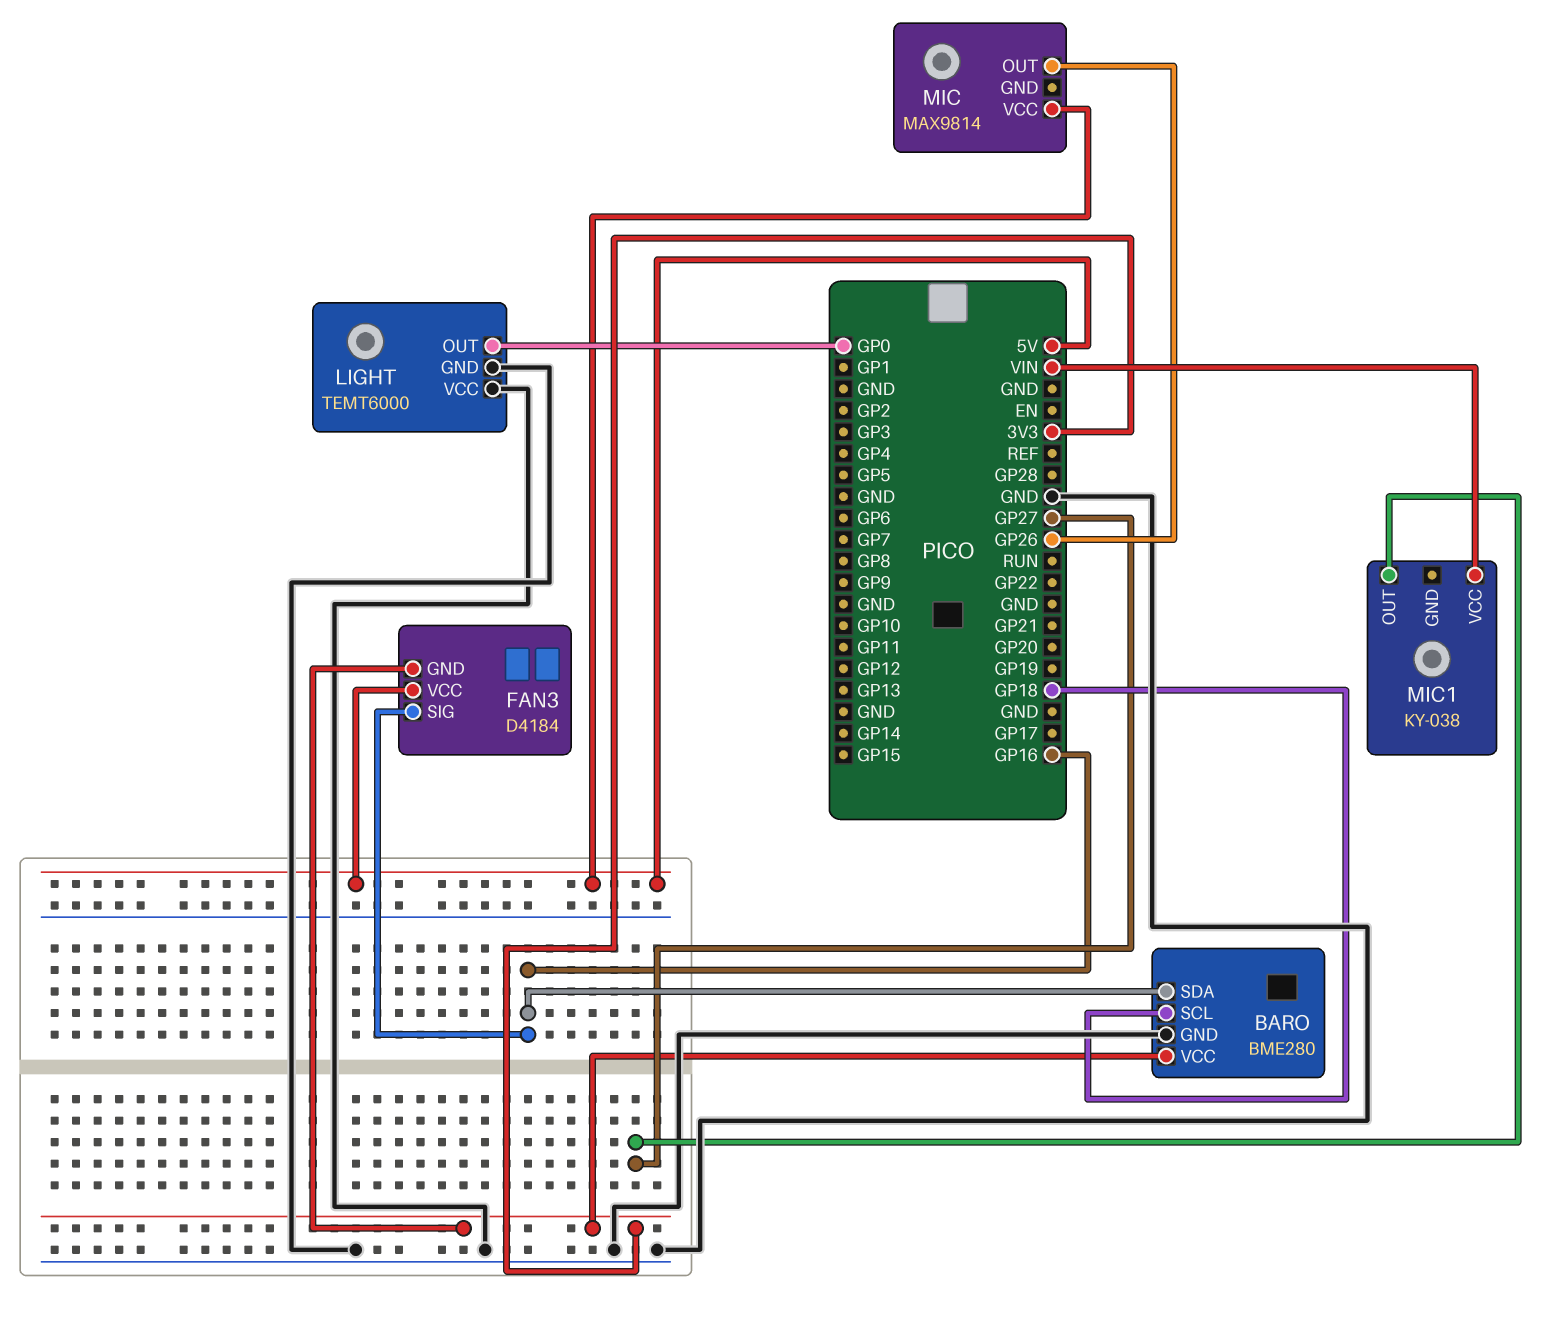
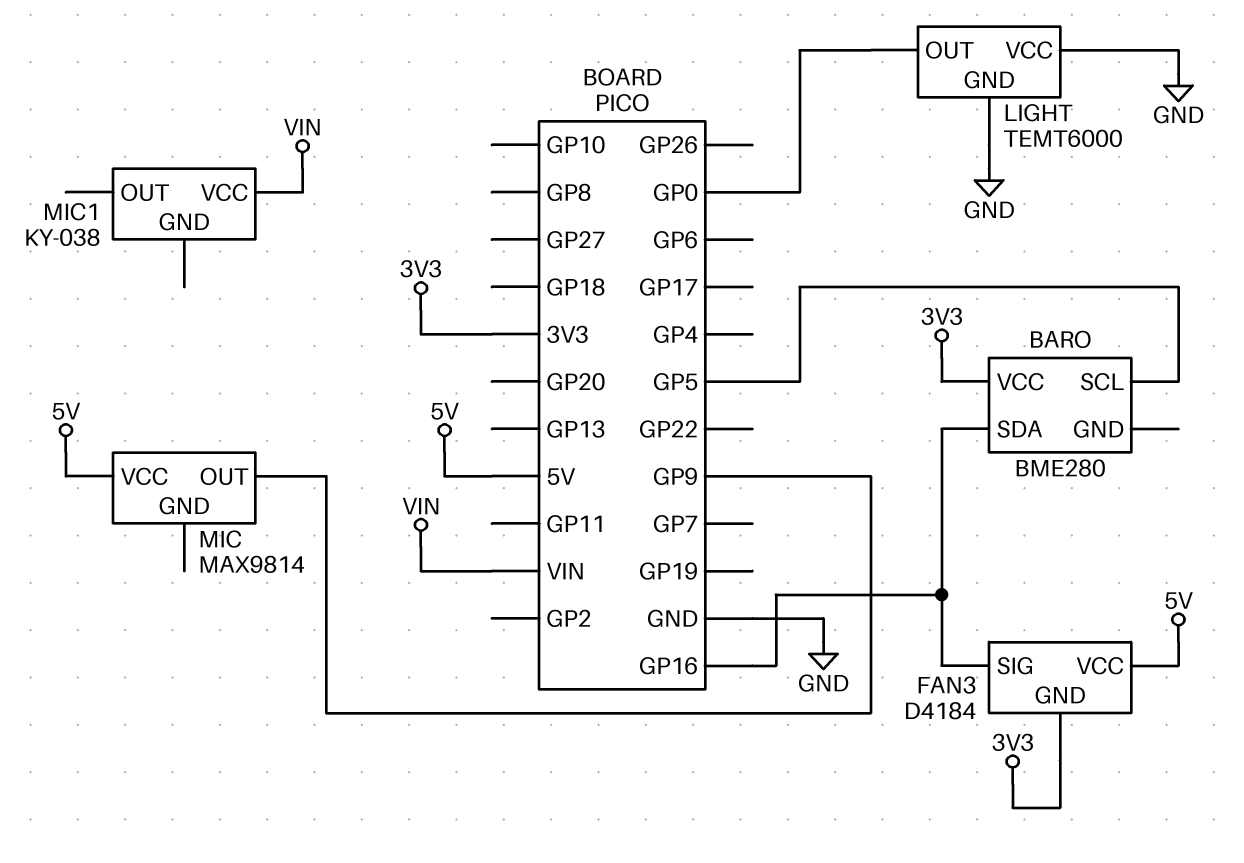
BARO pin GND: GND -> none
BARO pin SCL: GP18 -> GP5
MIC pin OUT: GP26 -> GP9
MIC1 pin OUT: GP27 -> none

